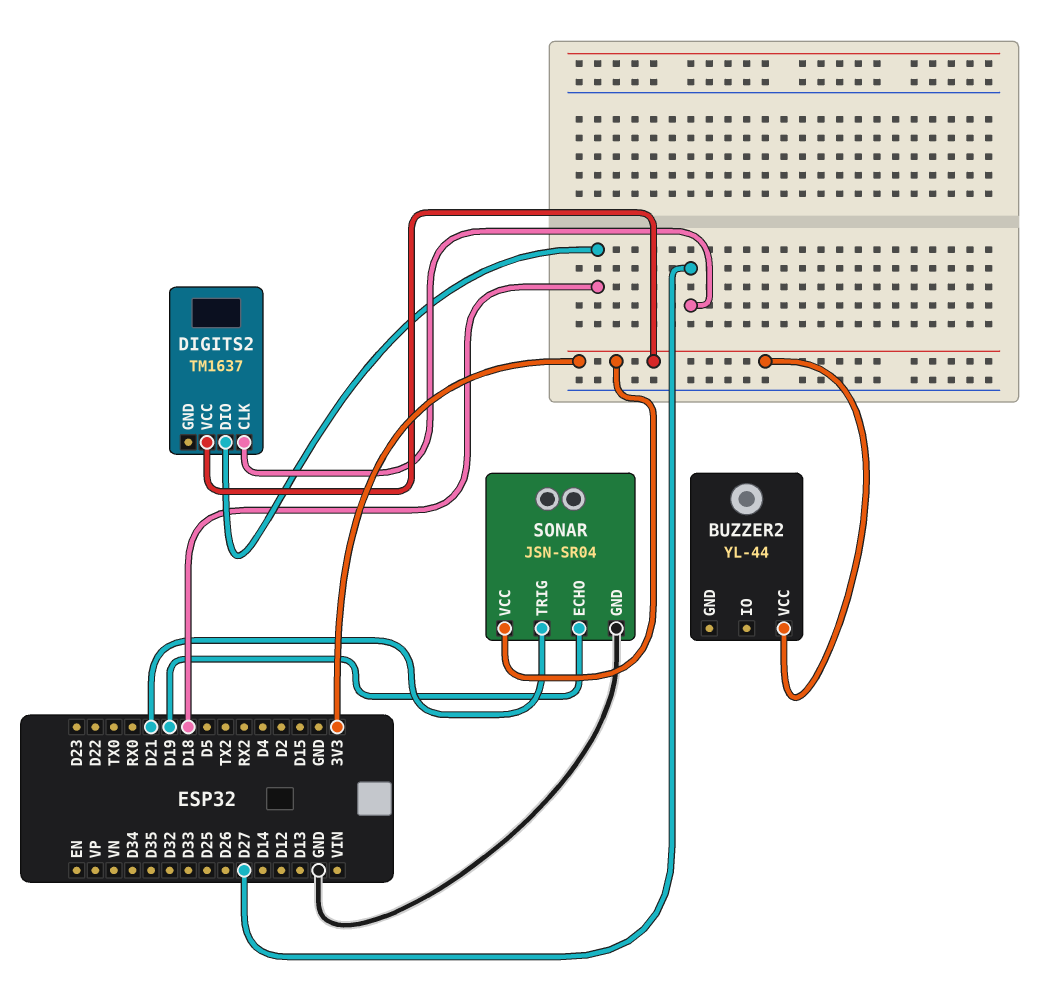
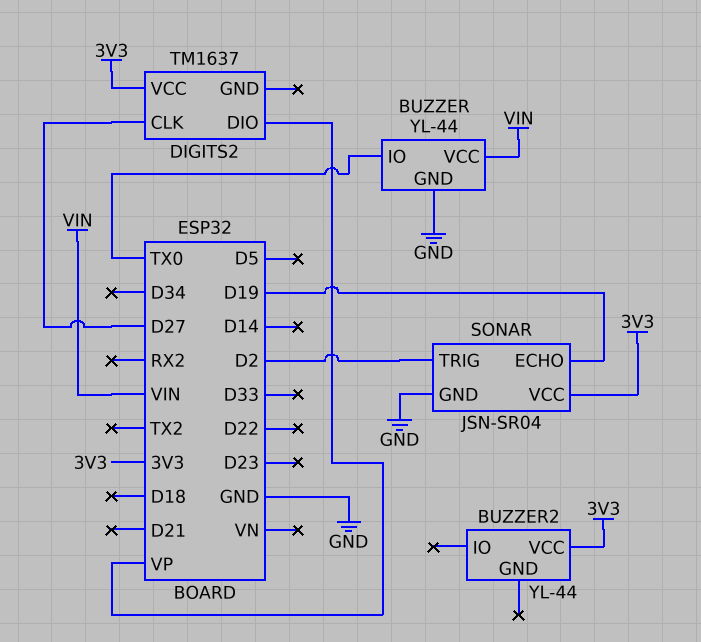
BUZZER: none -> YL-44
BUZZER pin GND: none -> GND
BUZZER pin IO: none -> TX0
BUZZER pin VCC: none -> VIN
DIGITS2 pin DIO: D18 -> VP
SONAR pin TRIG: D21 -> D2

